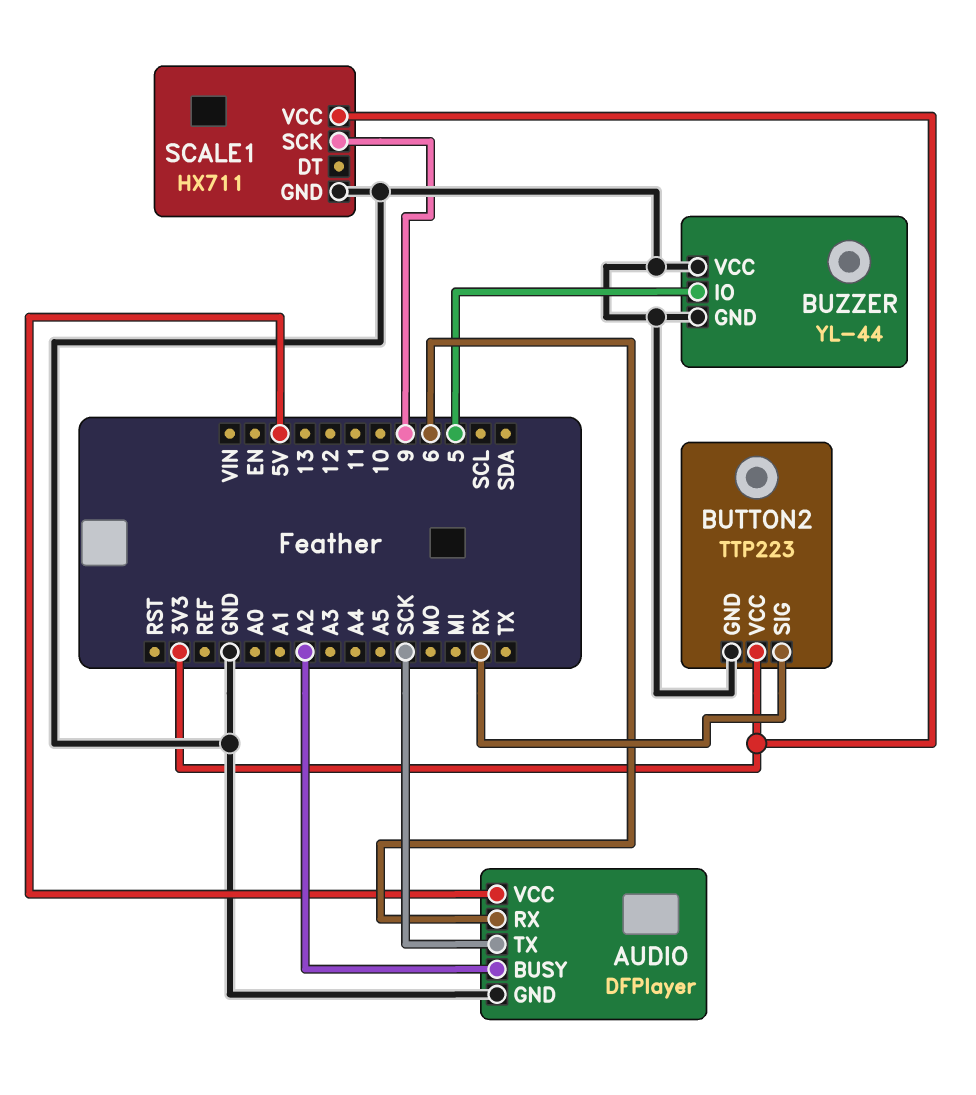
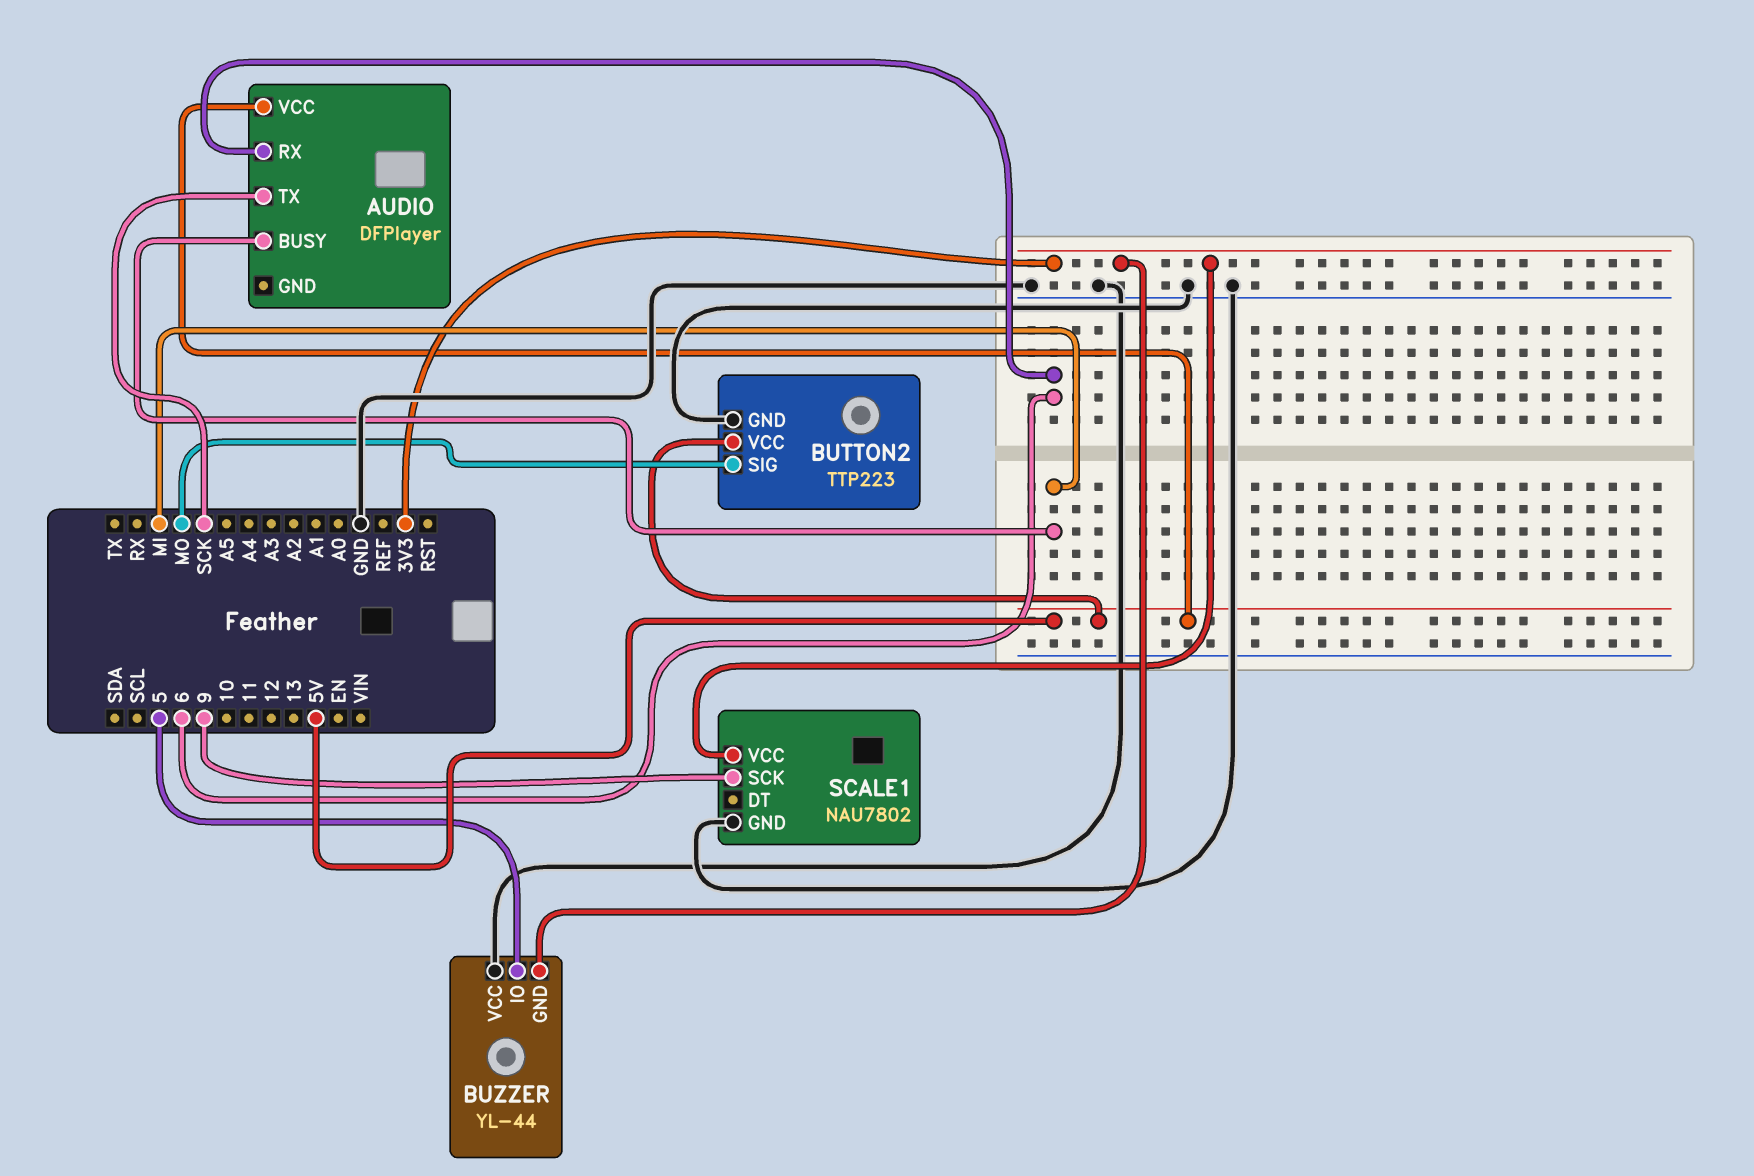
AUDIO pin BUSY: A2 -> MI
AUDIO pin GND: GND -> none
BUTTON2 pin SIG: RX -> MO
BUTTON2 pin VCC: 3V3 -> 5V
BUZZER pin GND: GND -> 3V3
SCALE1: HX711 -> NAU7802

